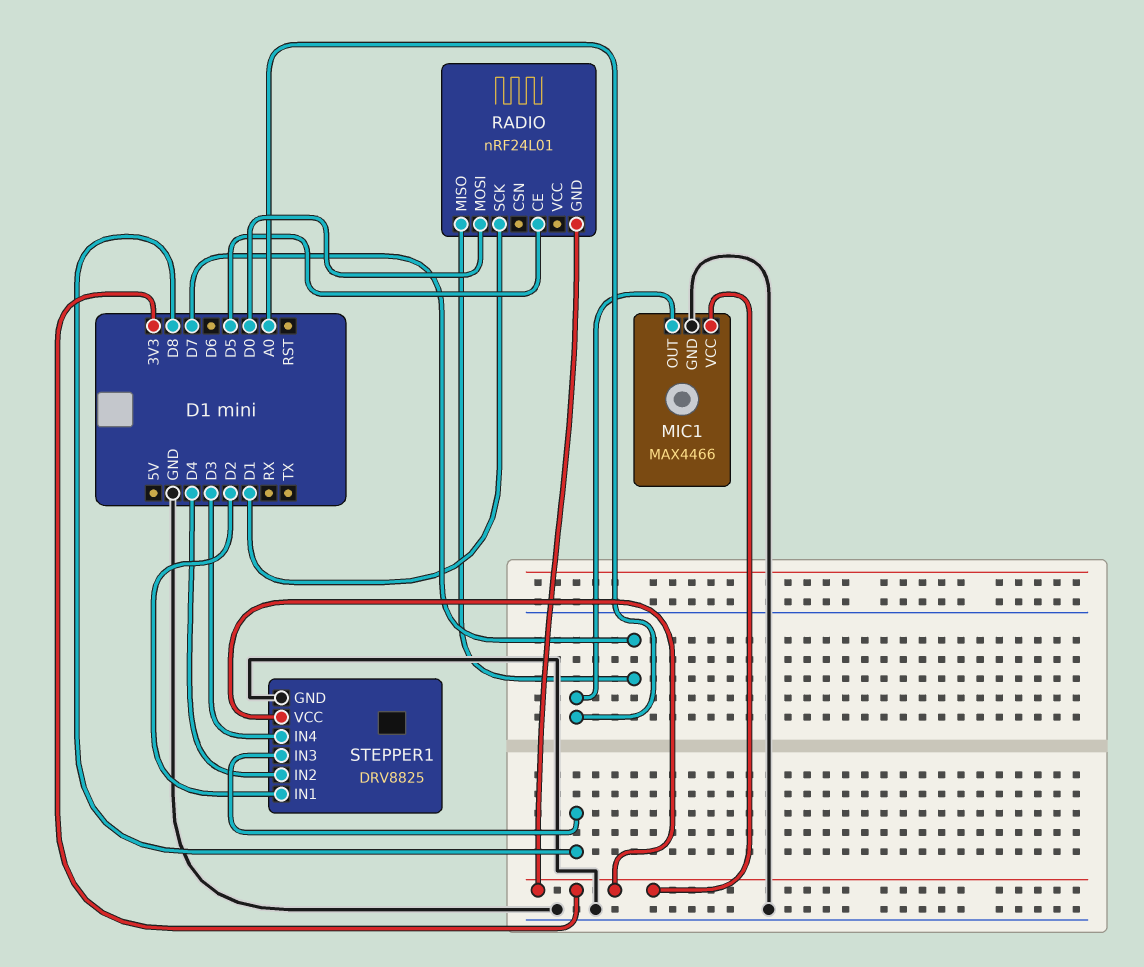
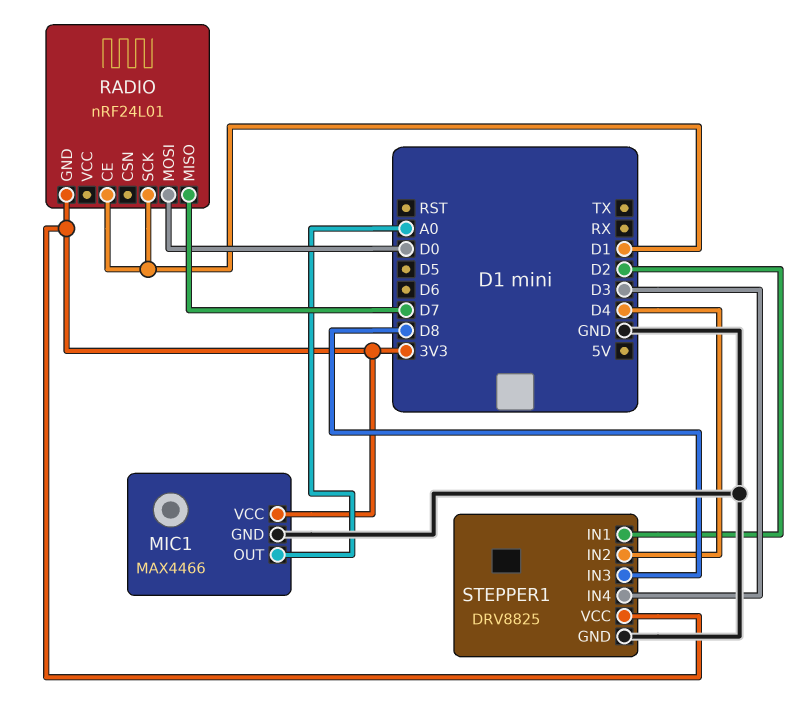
RADIO pin CE: D5 -> D1

